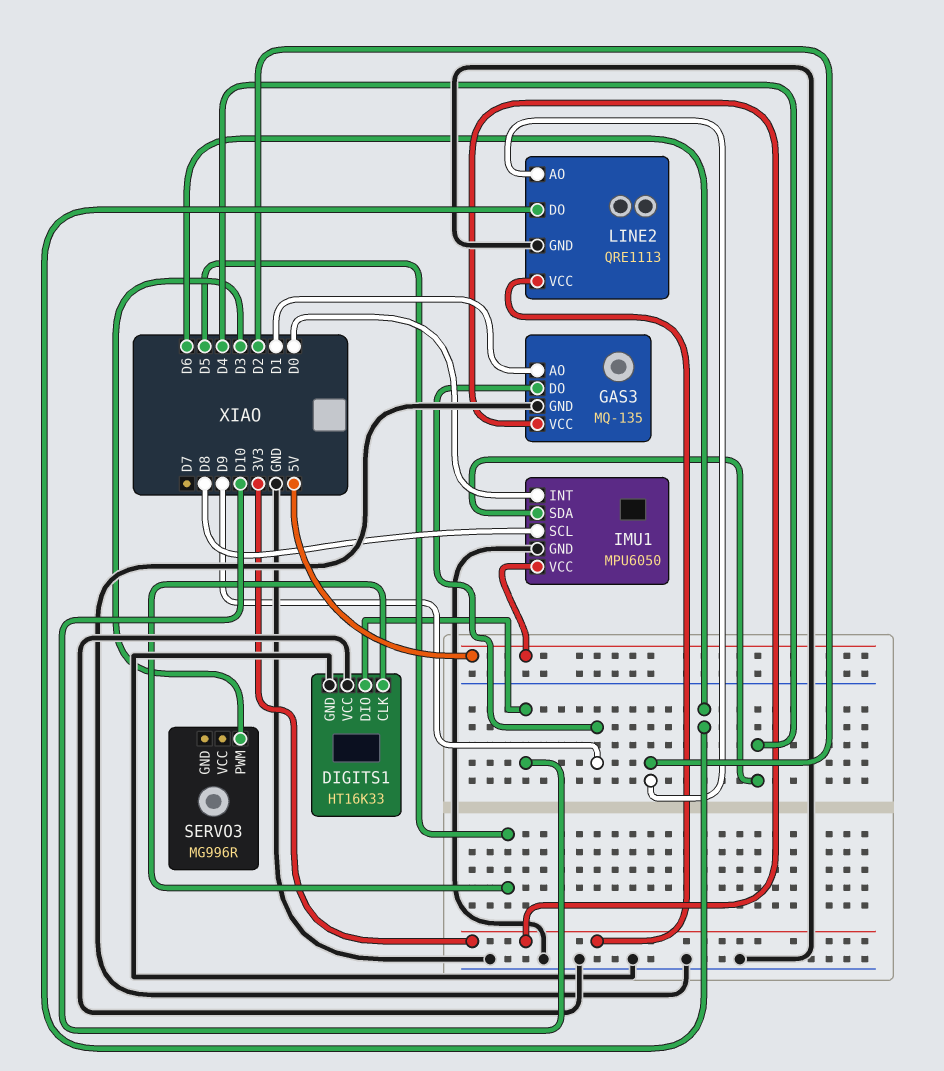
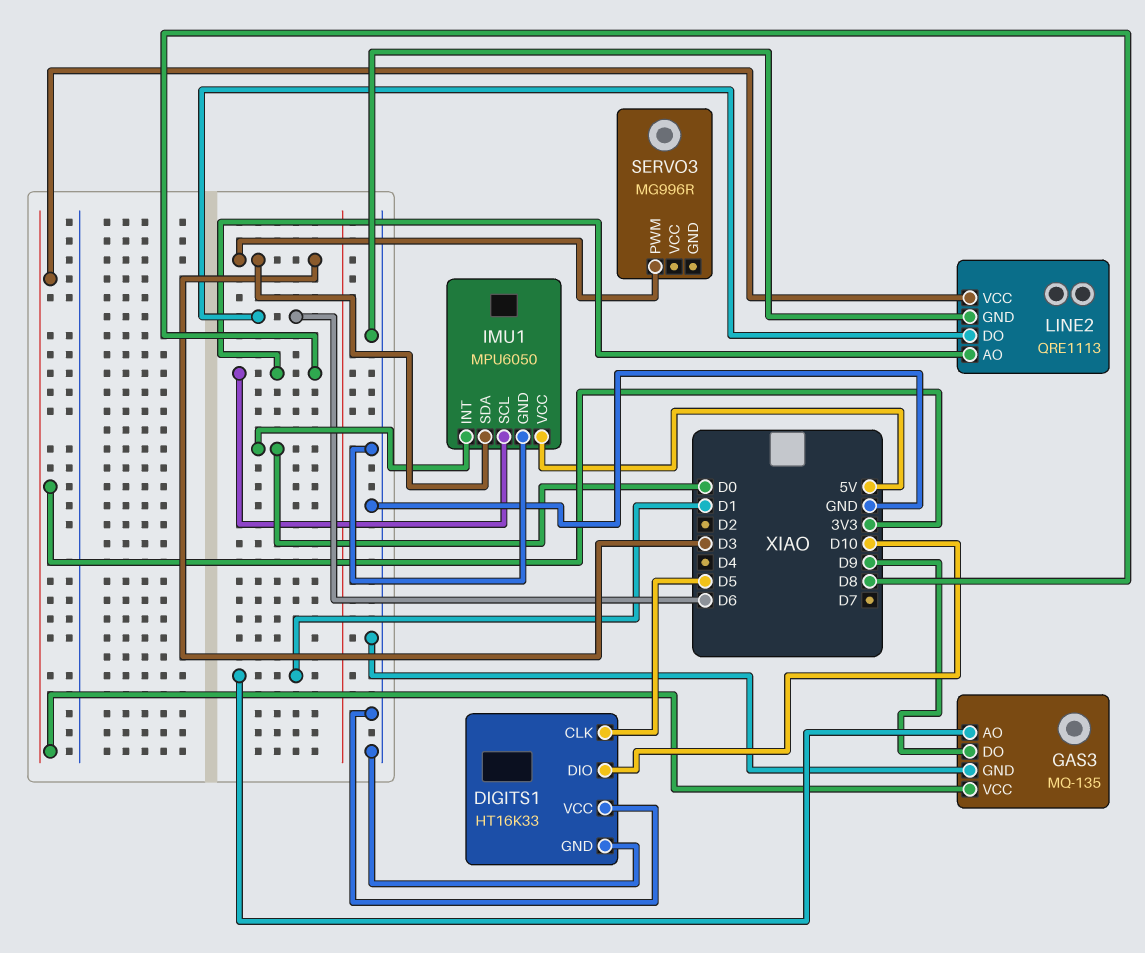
IMU1 pin SDA: D4 -> D3
LINE2 pin AO: D2 -> D8

